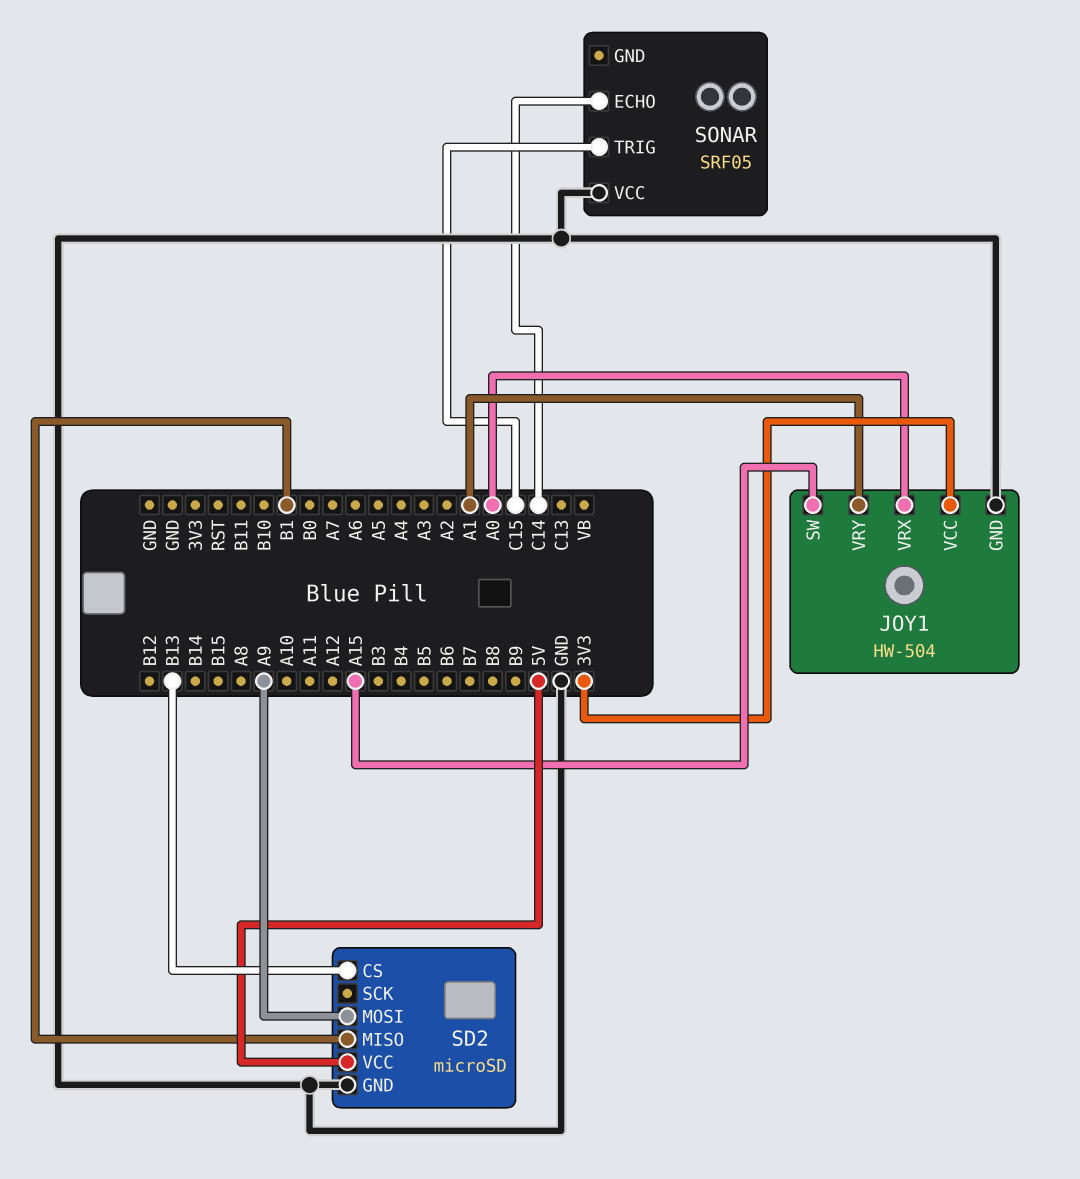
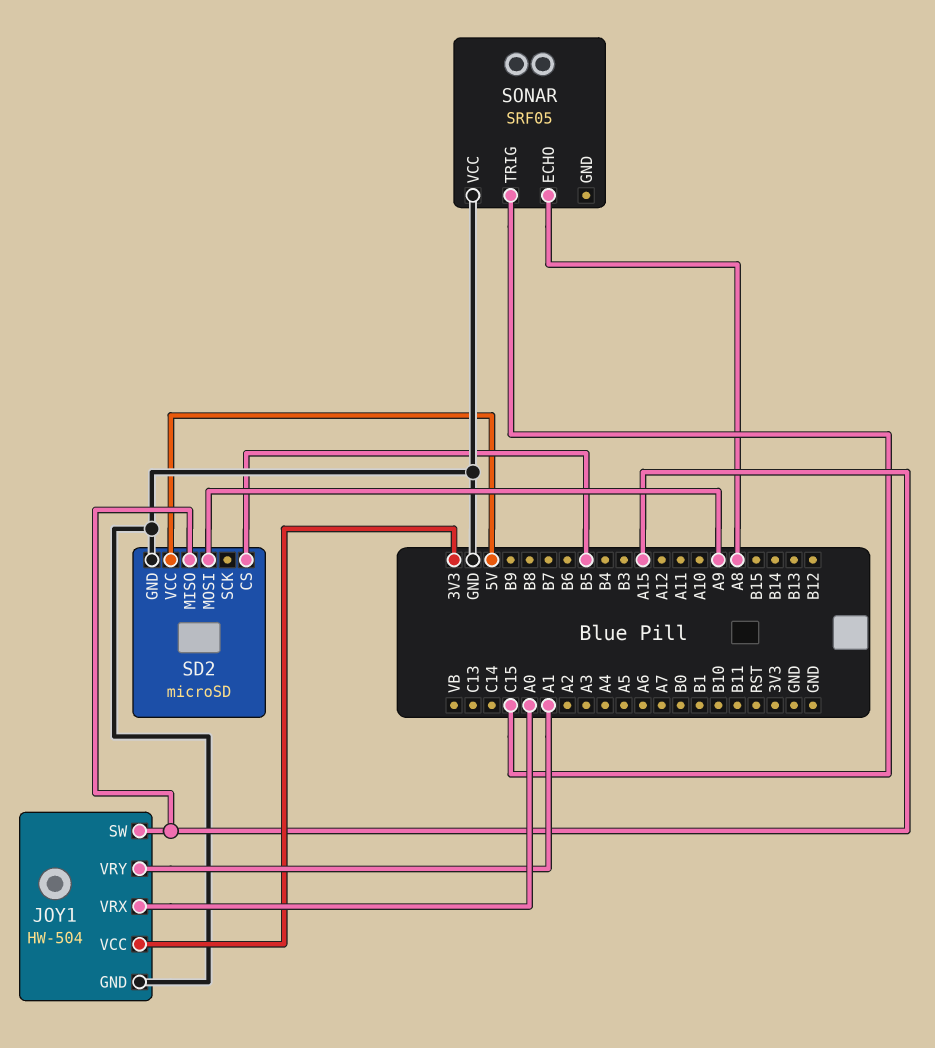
SD2 pin CS: B13 -> B5
SD2 pin MISO: B1 -> A15
SONAR pin ECHO: C14 -> A8

